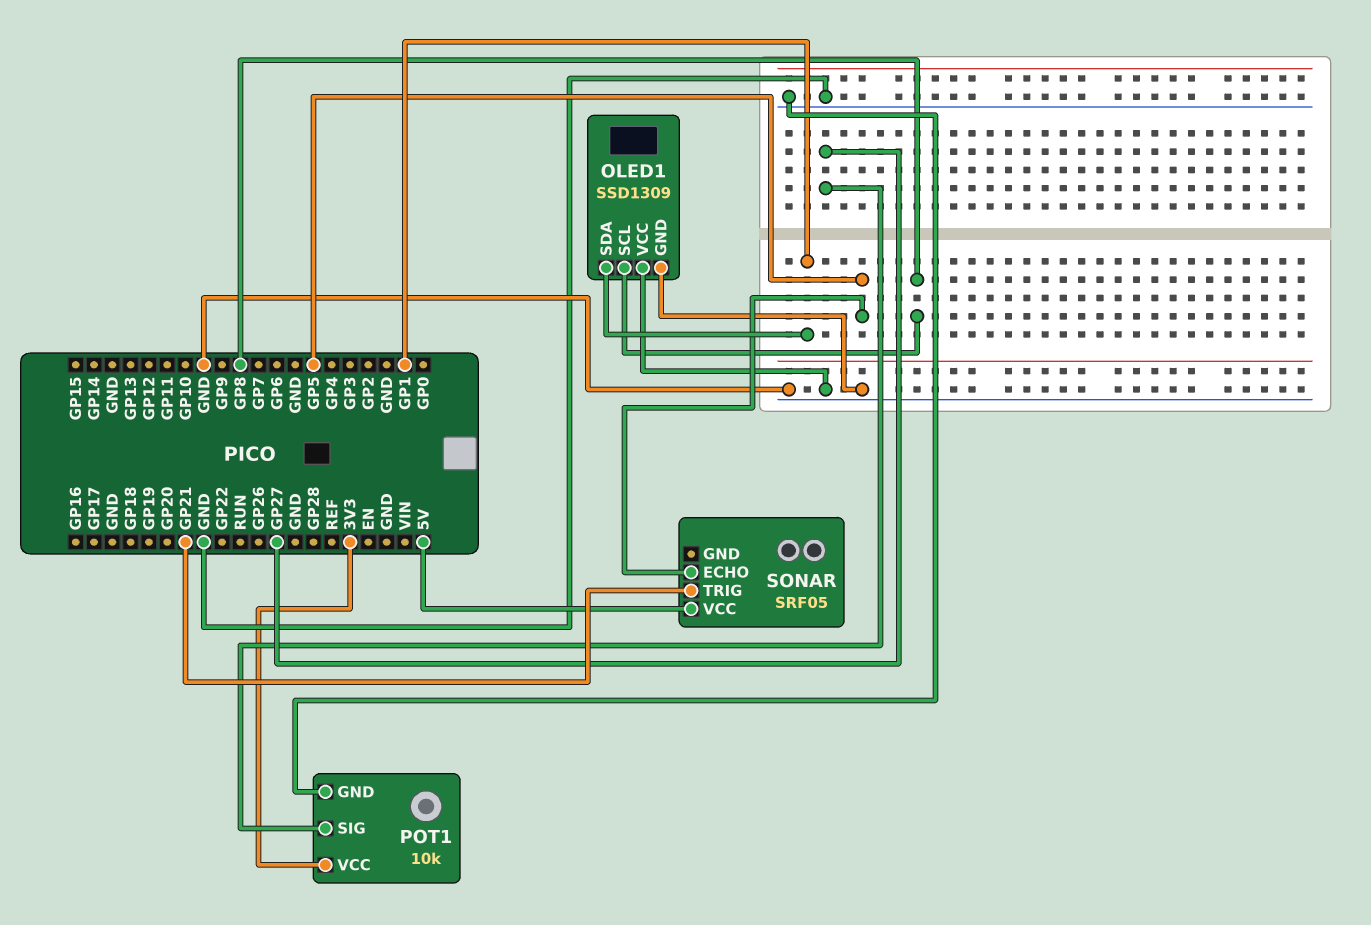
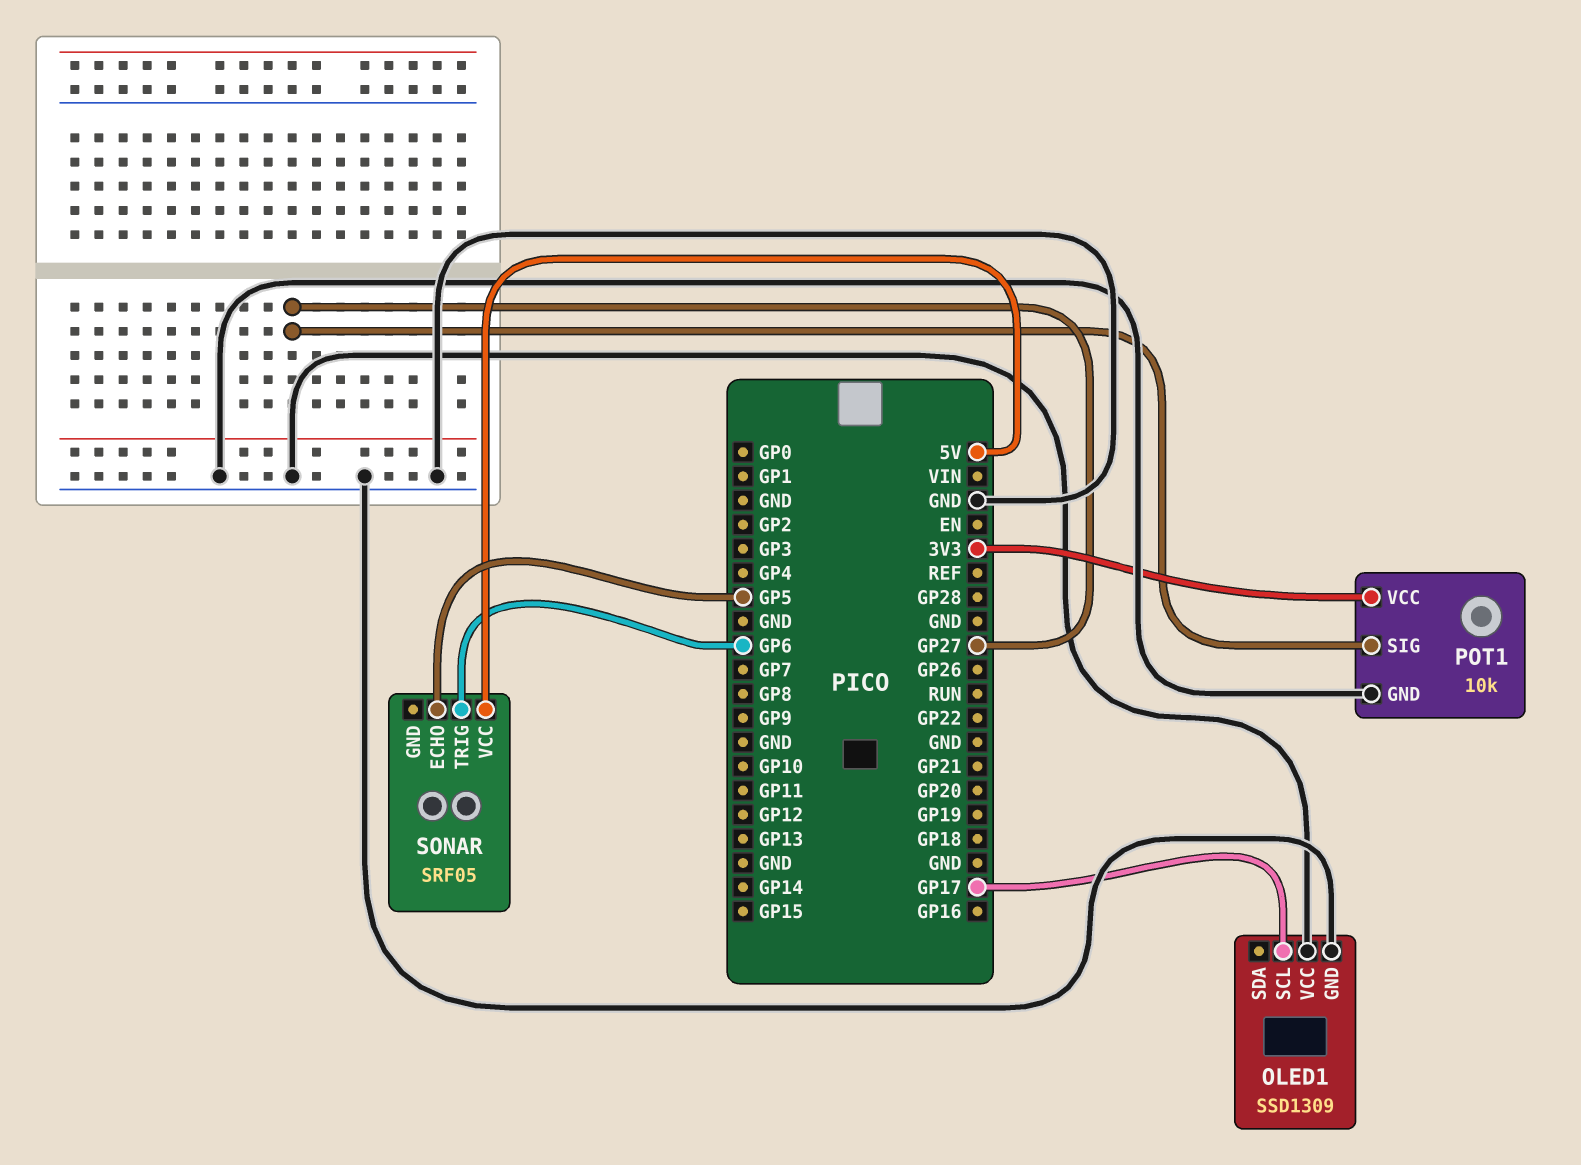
OLED1 pin SCL: GP8 -> GP17
OLED1 pin SDA: GP1 -> none
SONAR pin TRIG: GP21 -> GP6

